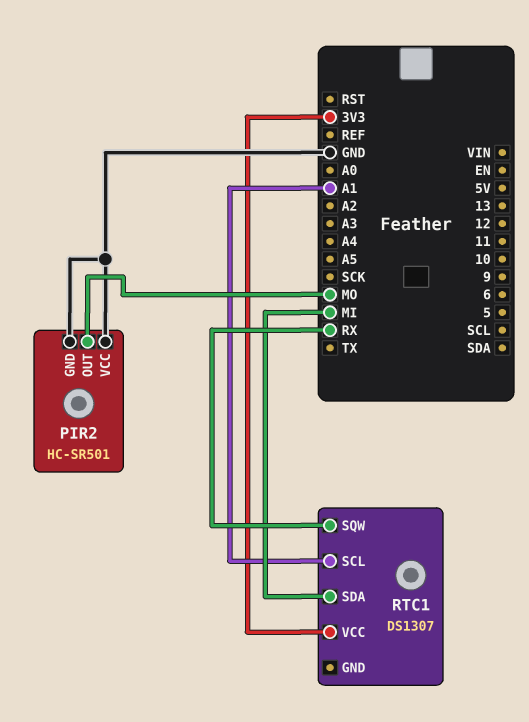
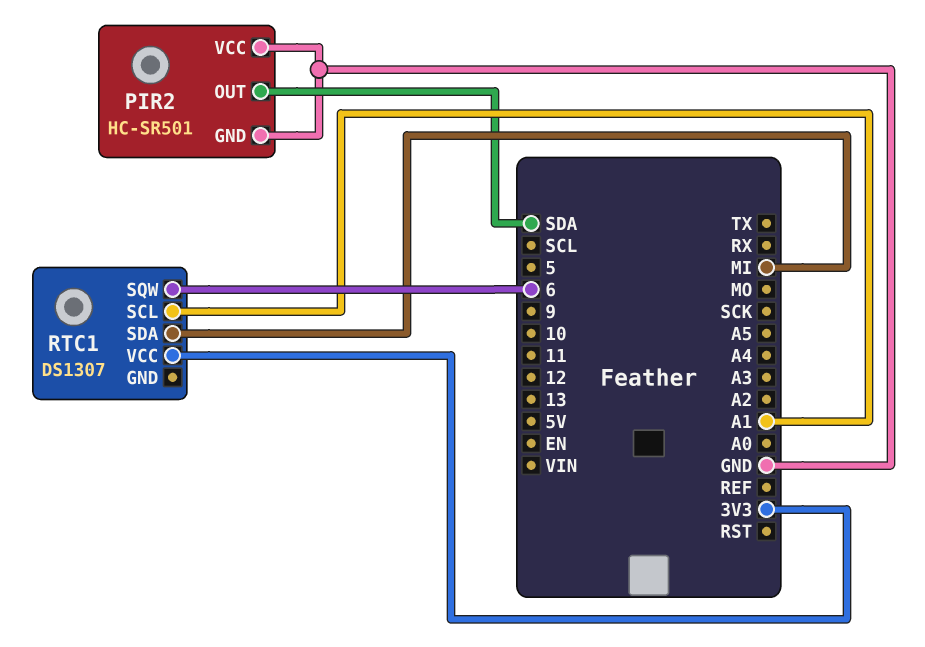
PIR2 pin OUT: MO -> SDA
RTC1 pin SQW: RX -> 6

